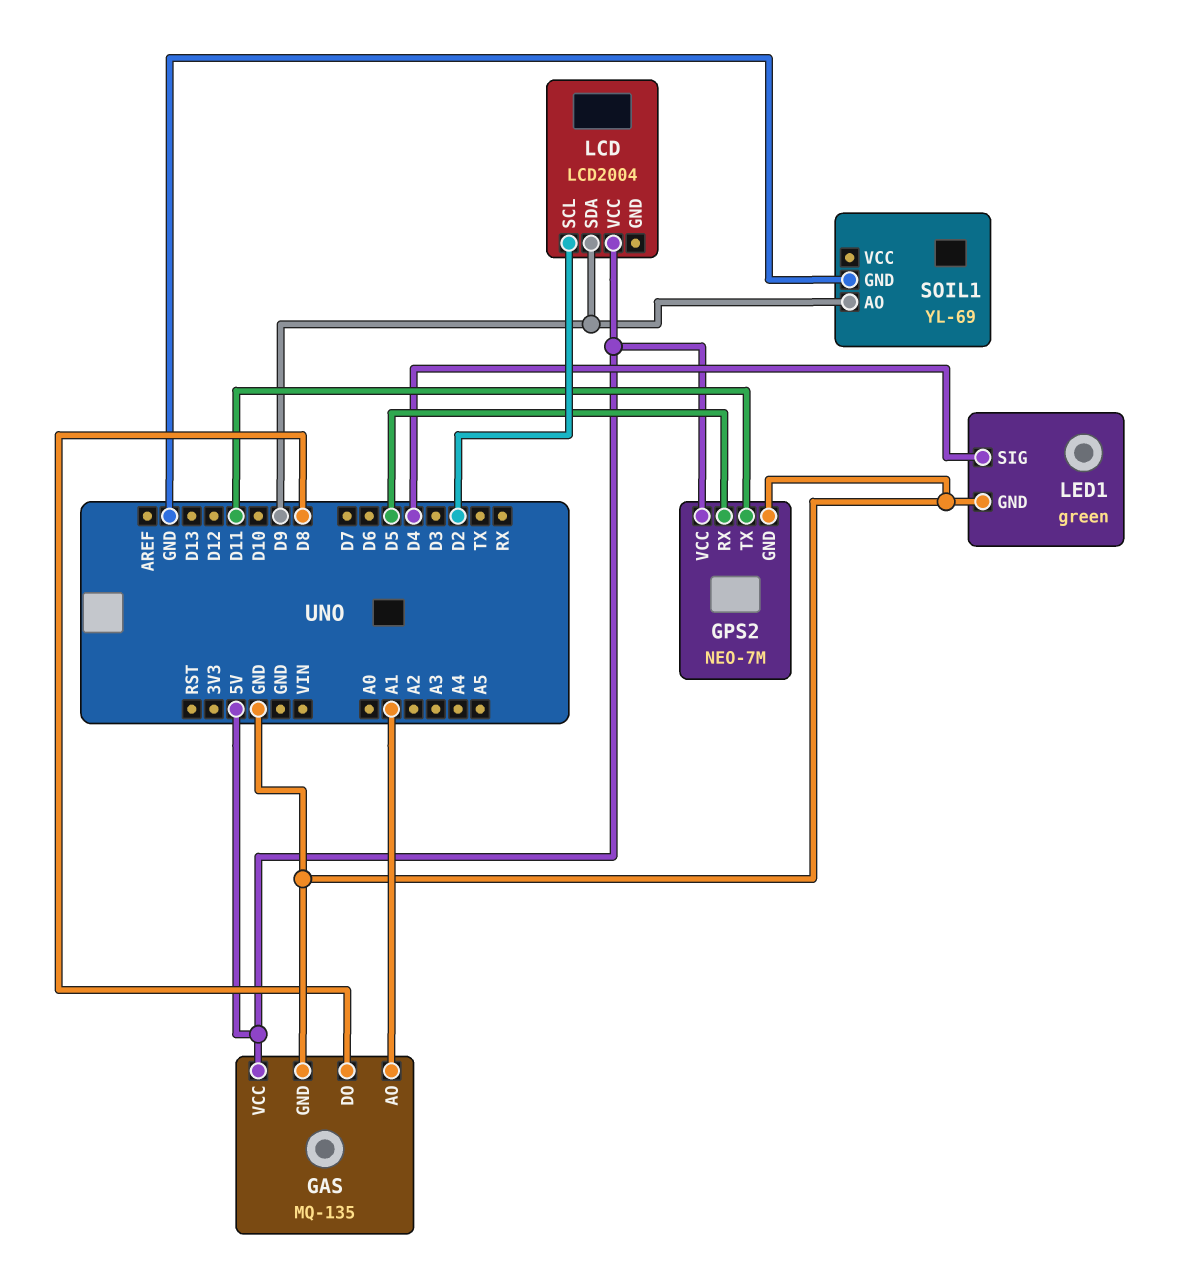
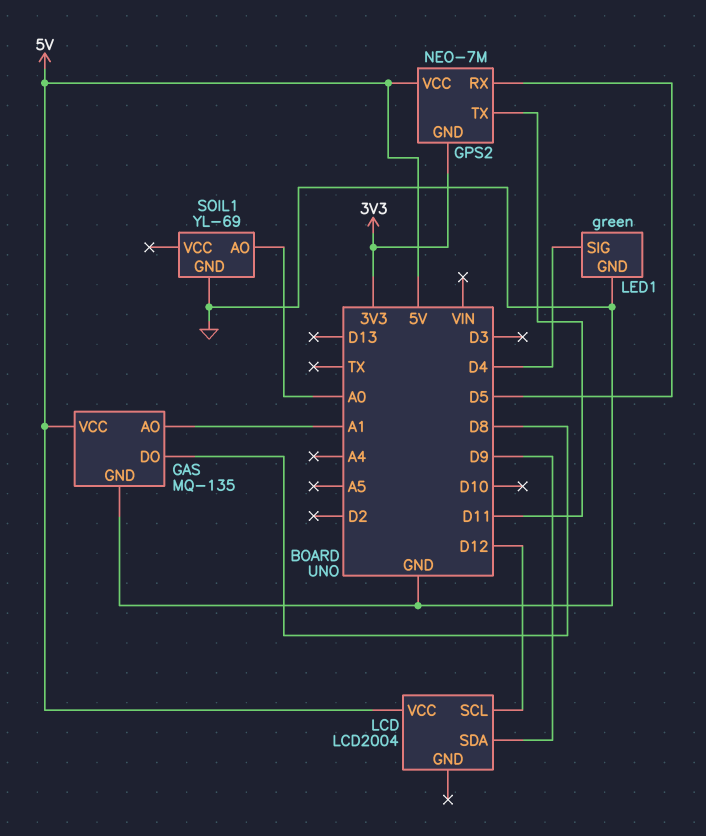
GPS2 pin GND: GND -> 3V3
LCD pin SCL: D2 -> D12
SOIL1 pin AO: D9 -> A0

